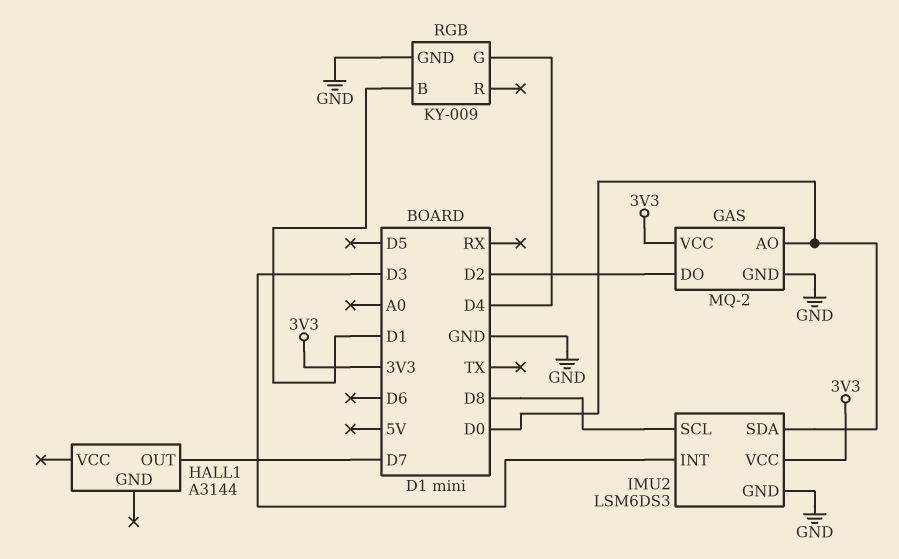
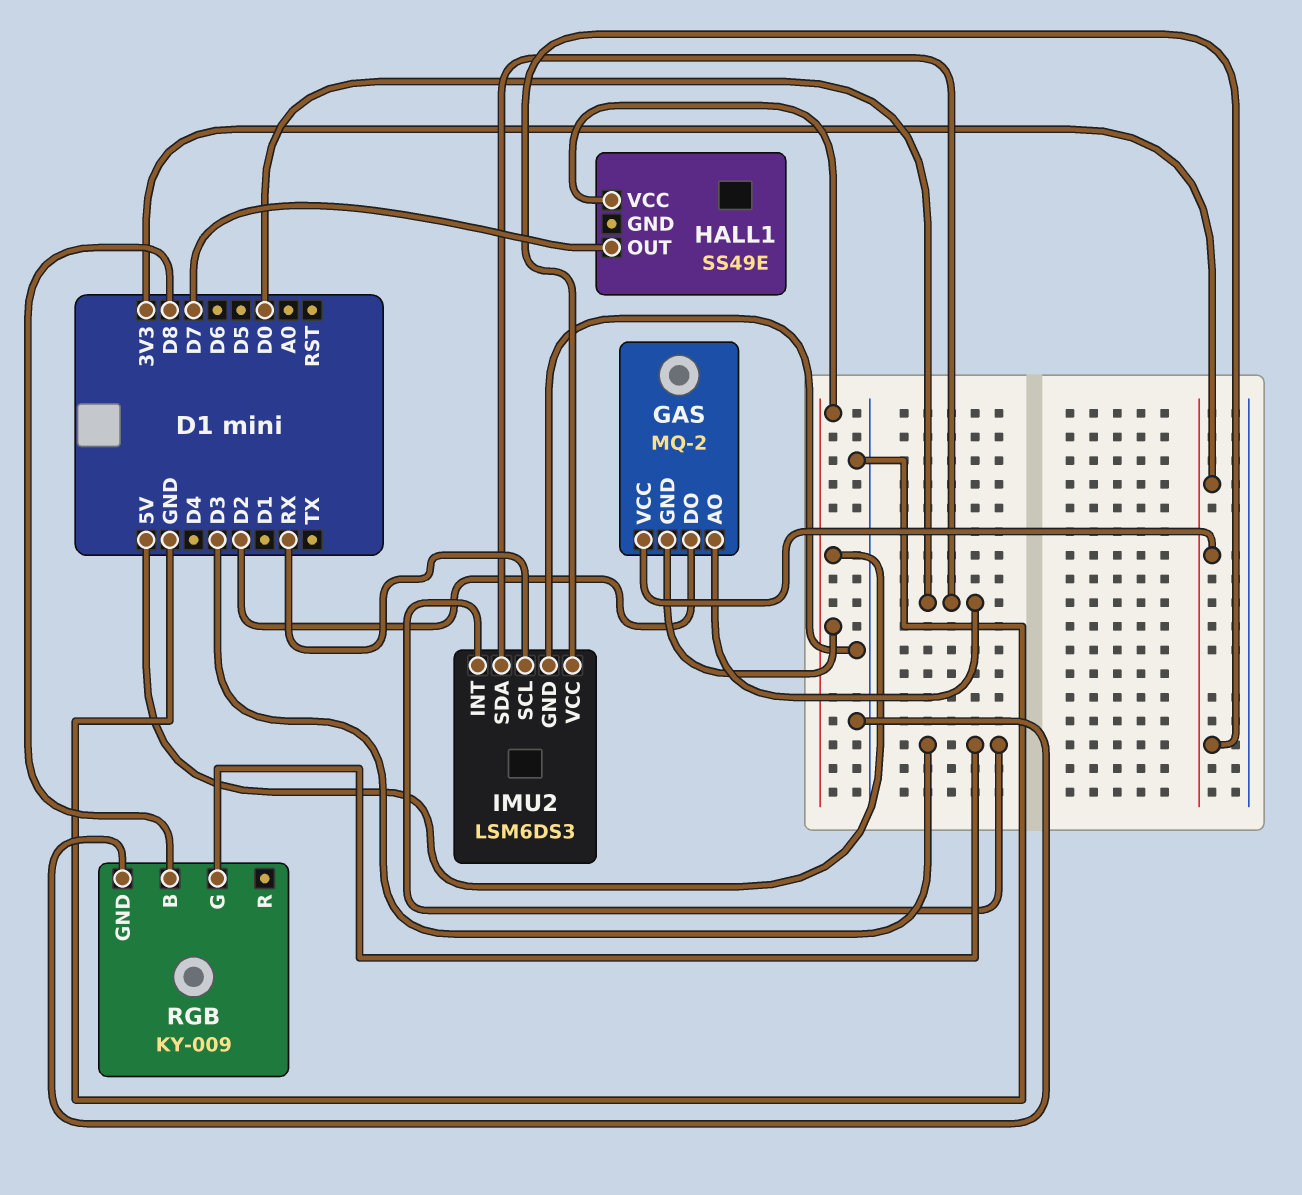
GAS pin GND: GND -> 5V
HALL1: A3144 -> SS49E
HALL1 pin VCC: none -> 5V
IMU2 pin SCL: D8 -> RX
RGB pin B: D1 -> D8
RGB pin G: D4 -> D3

